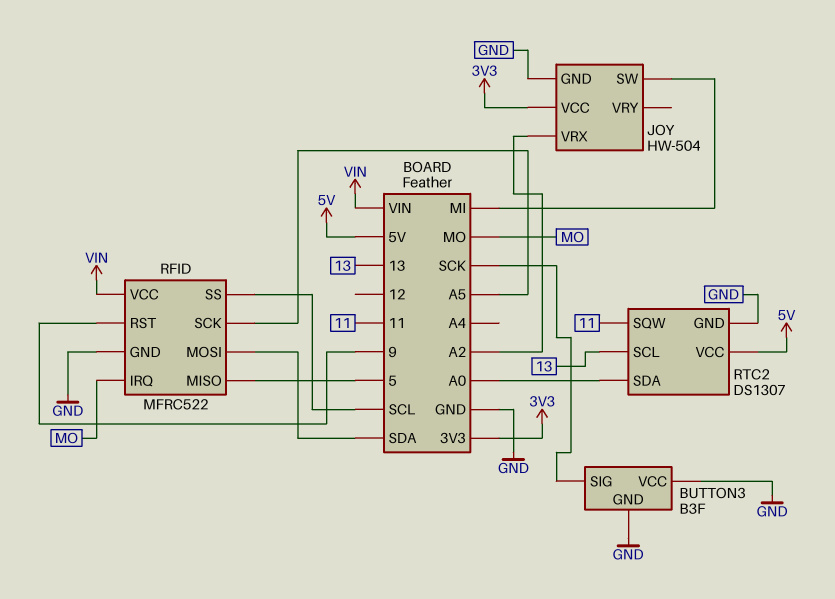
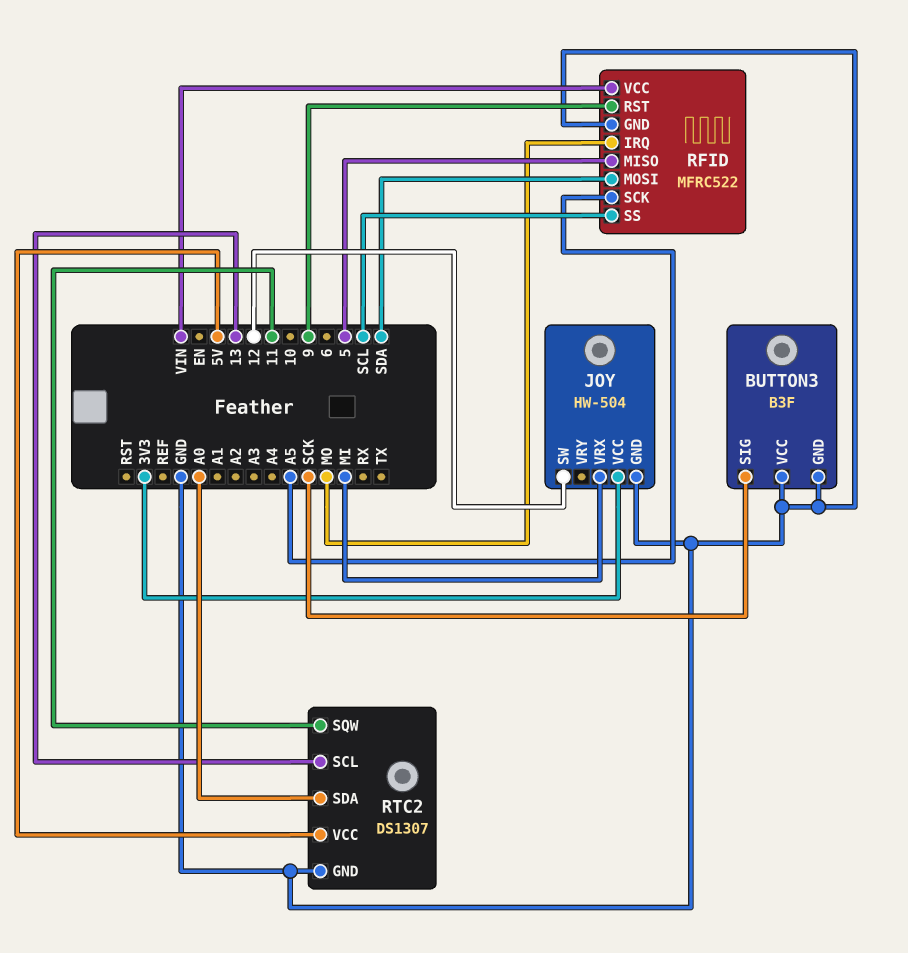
JOY pin SW: MI -> 12
JOY pin VRX: A2 -> MI

